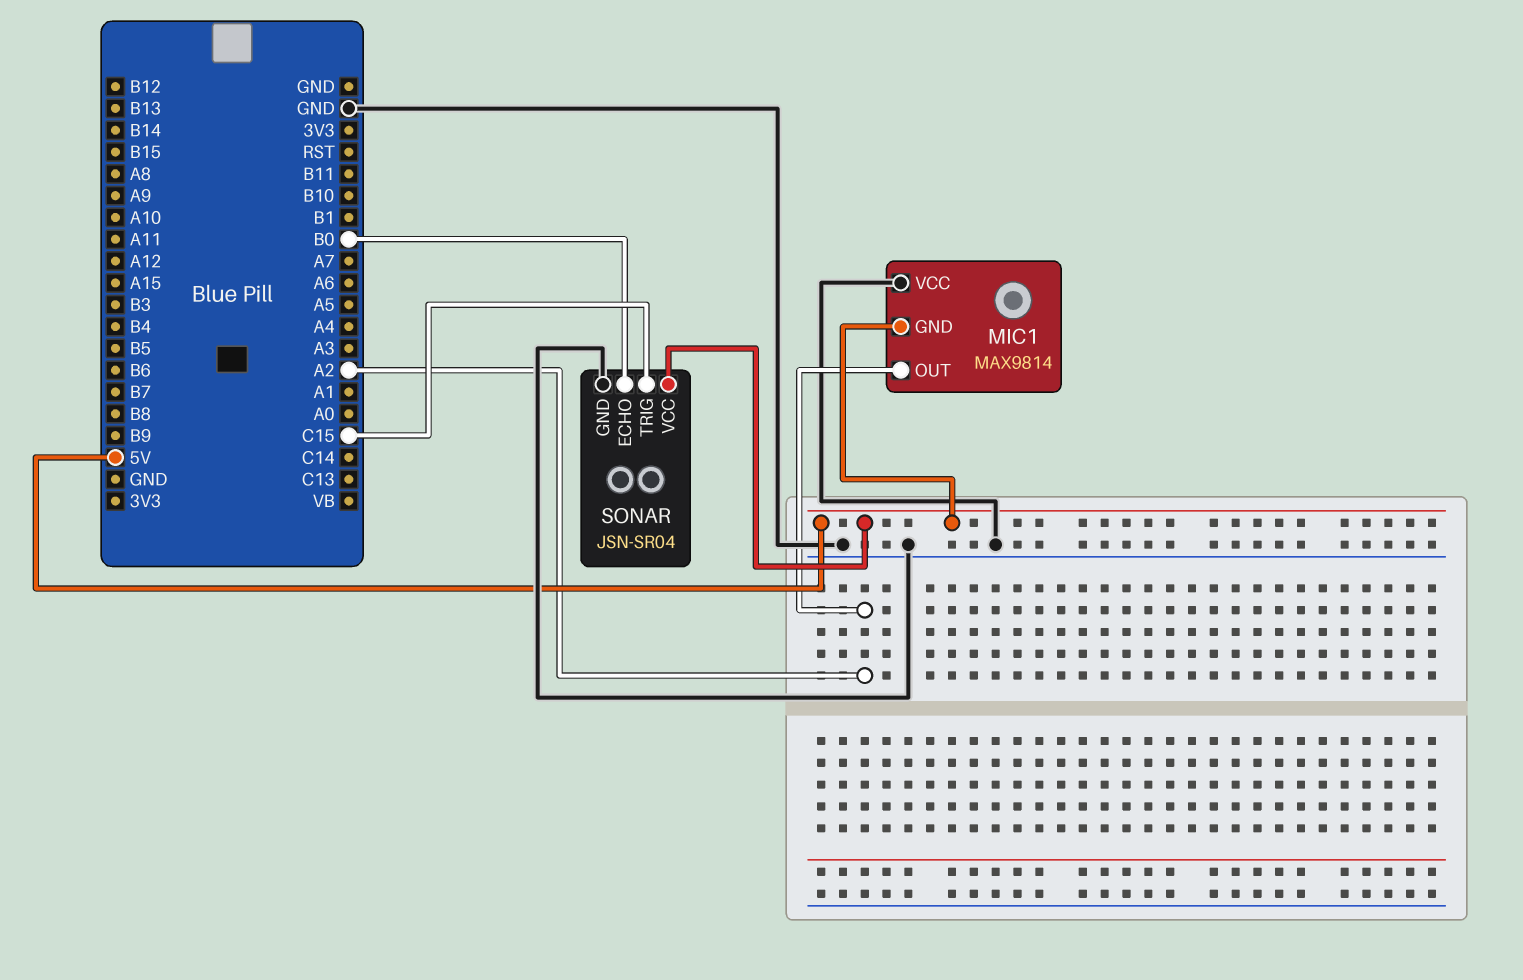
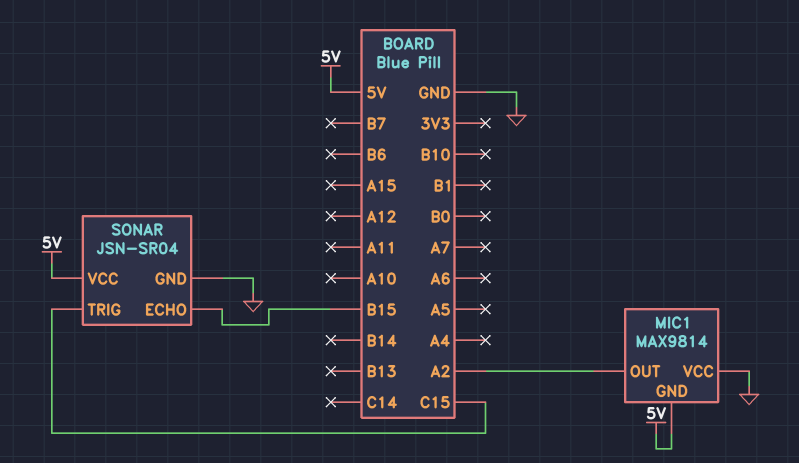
SONAR pin ECHO: B0 -> B15

